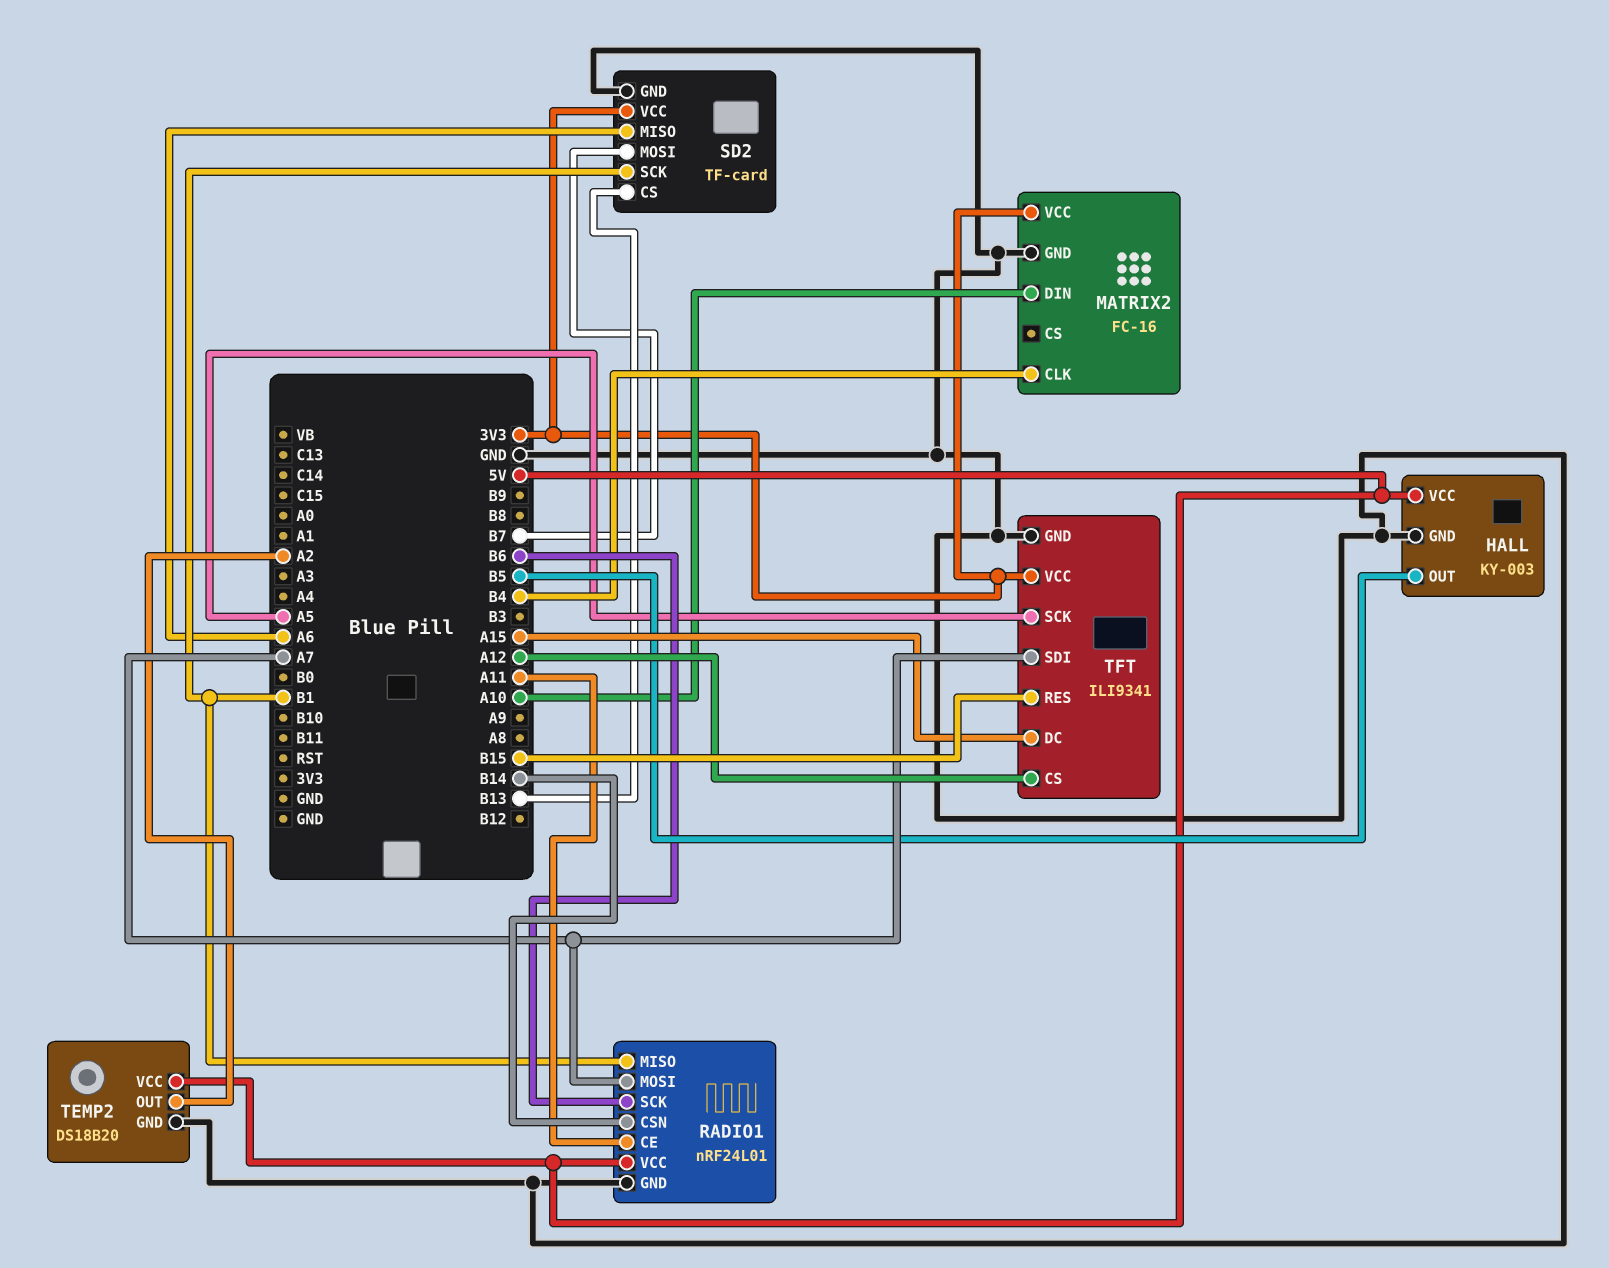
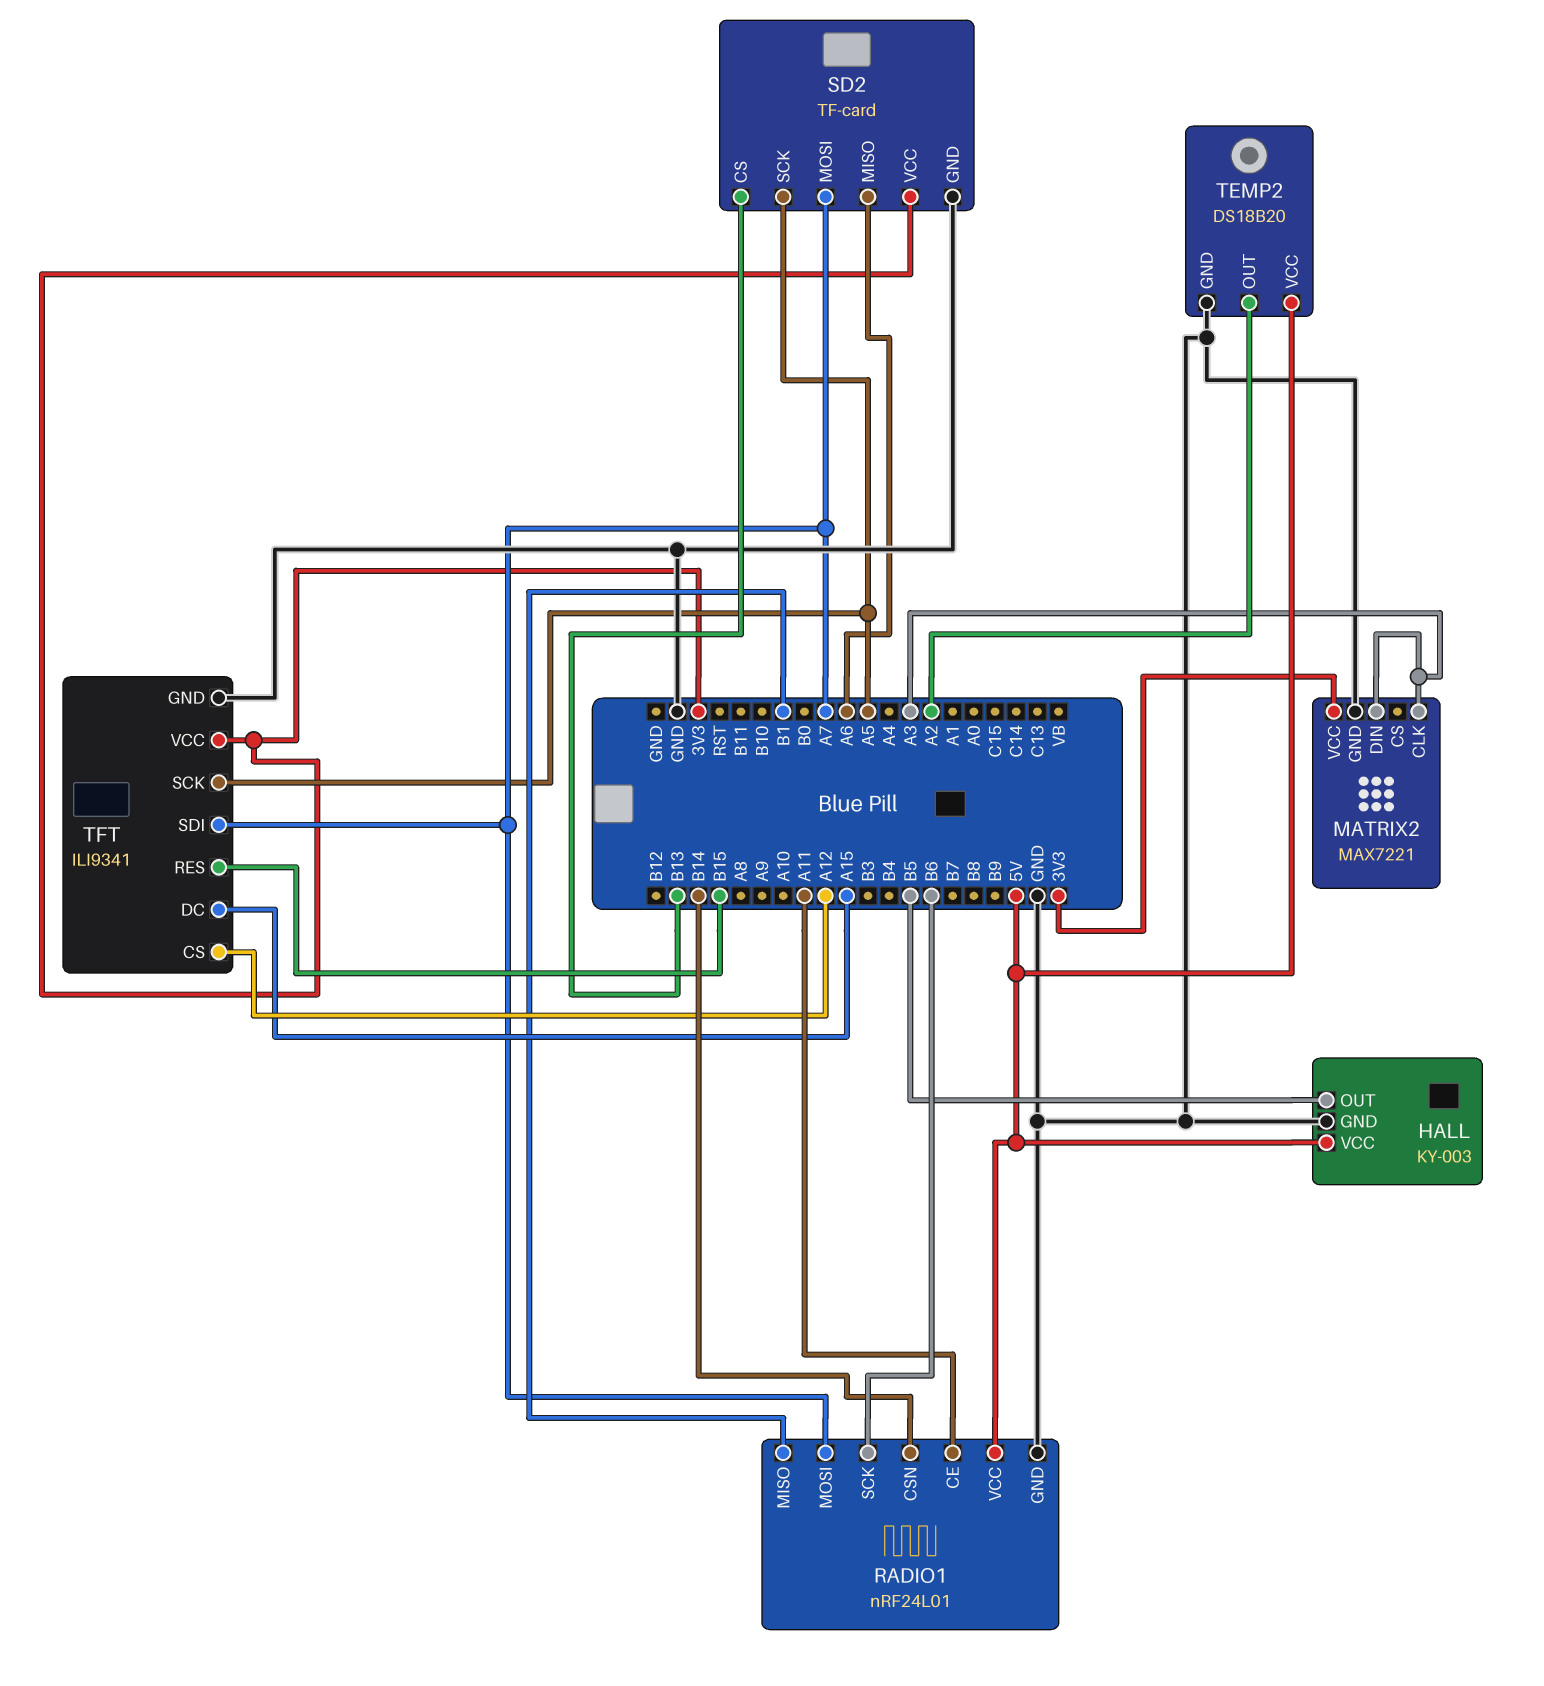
MATRIX2: FC-16 -> MAX7221
MATRIX2 pin CLK: B4 -> A3
MATRIX2 pin DIN: A10 -> A3
SD2 pin MOSI: B7 -> A7
SD2 pin SCK: B1 -> A5

